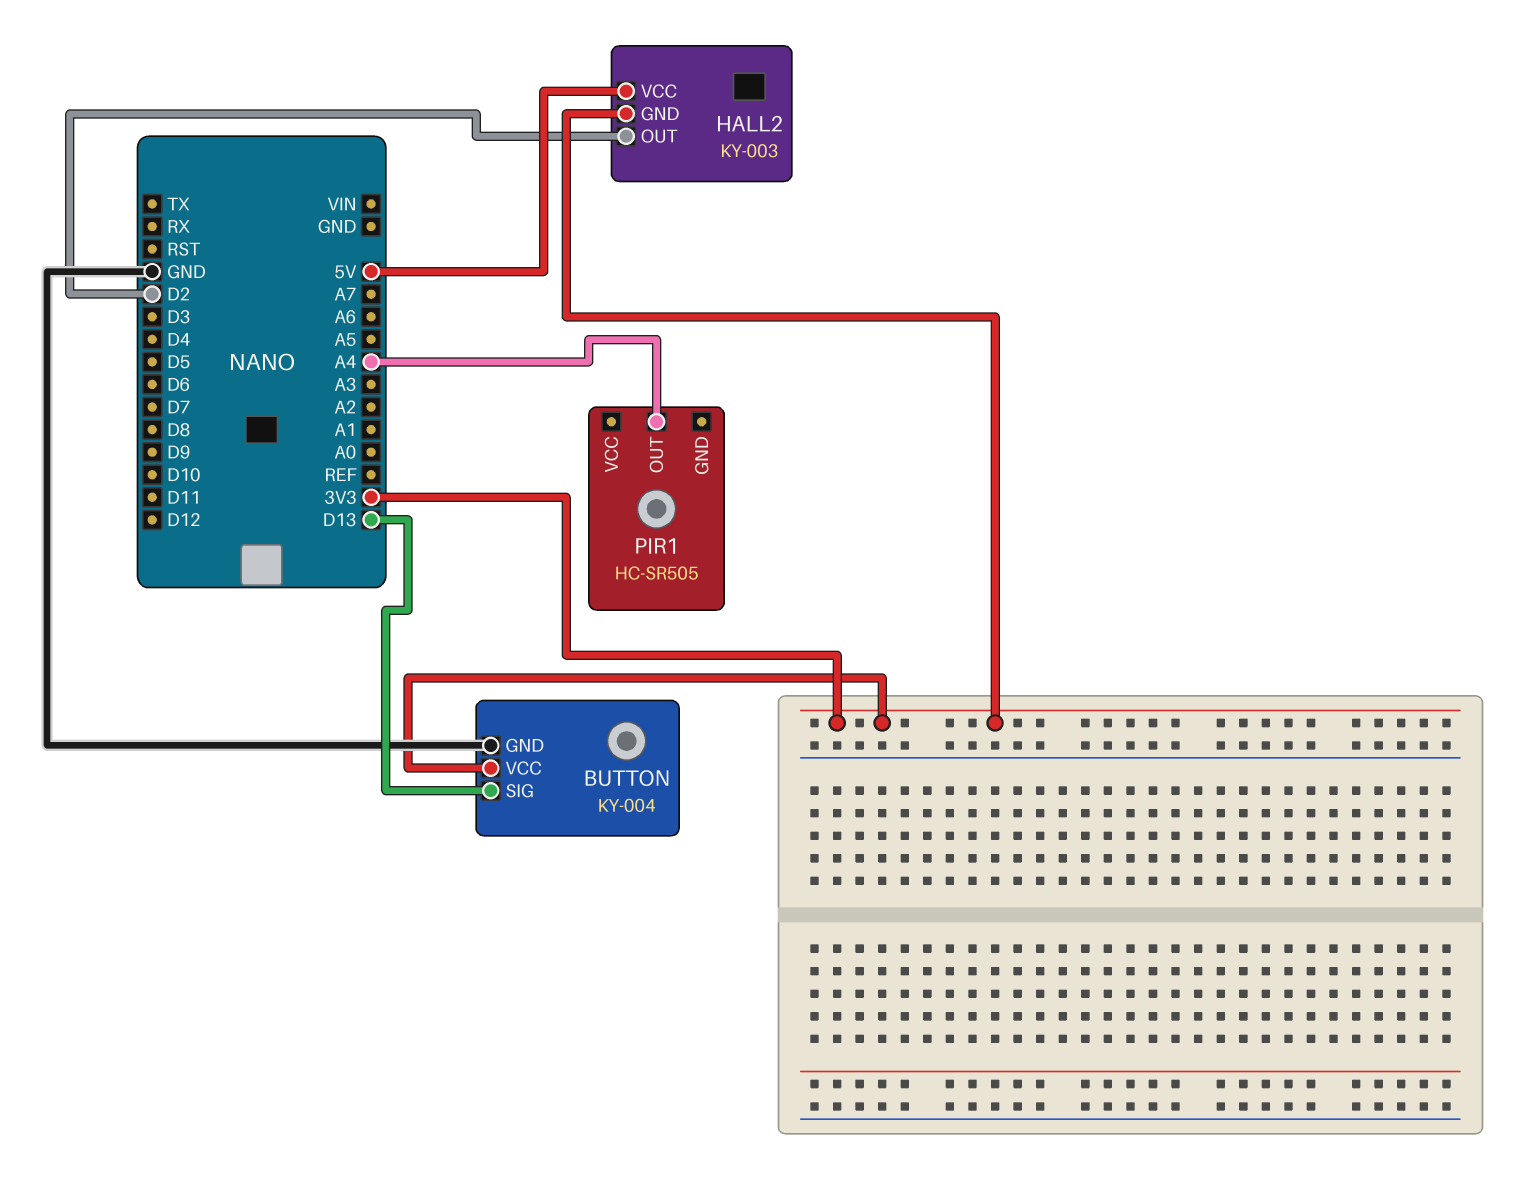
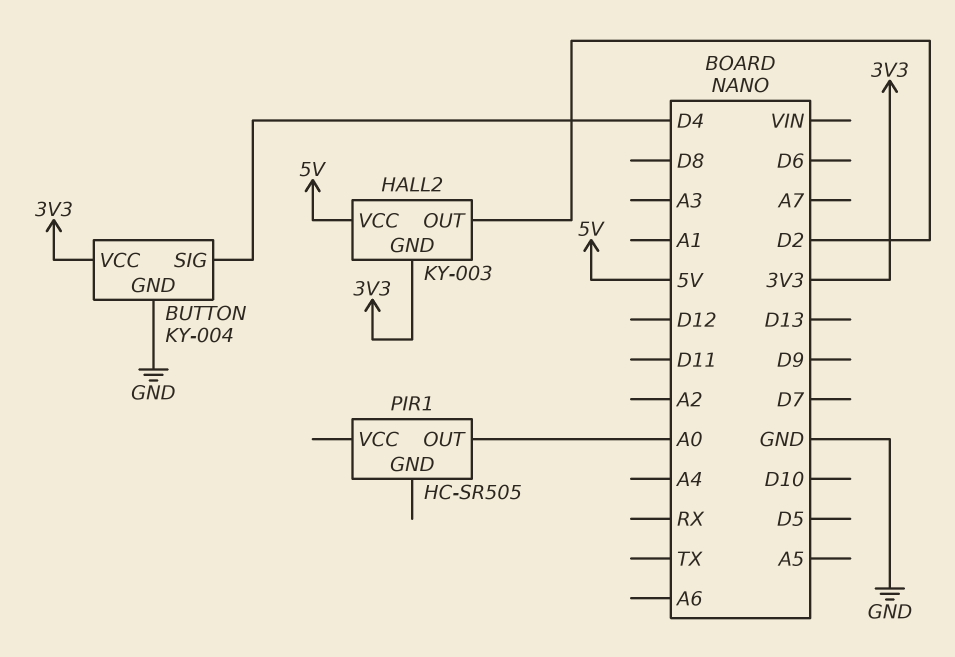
BUTTON pin SIG: D13 -> D4
PIR1 pin OUT: A4 -> A0

